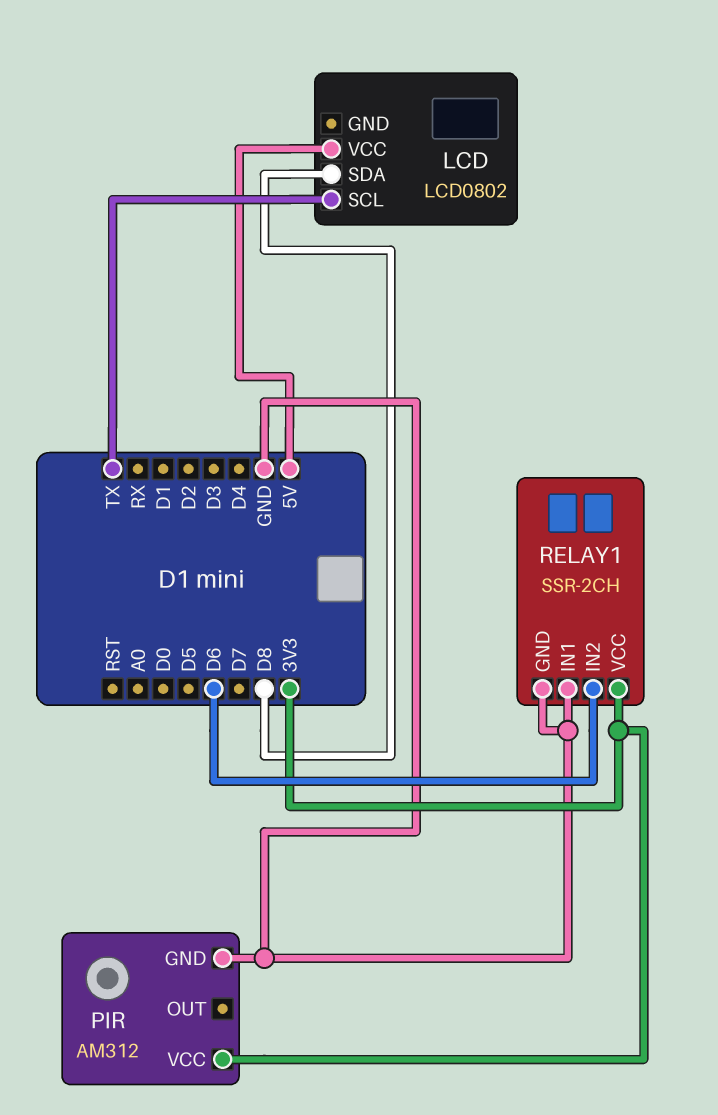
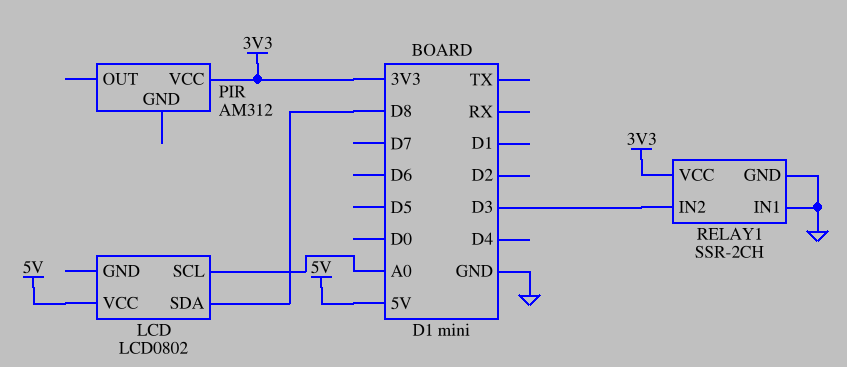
LCD pin SCL: TX -> A0
PIR pin GND: GND -> none
RELAY1 pin IN2: D6 -> D3

